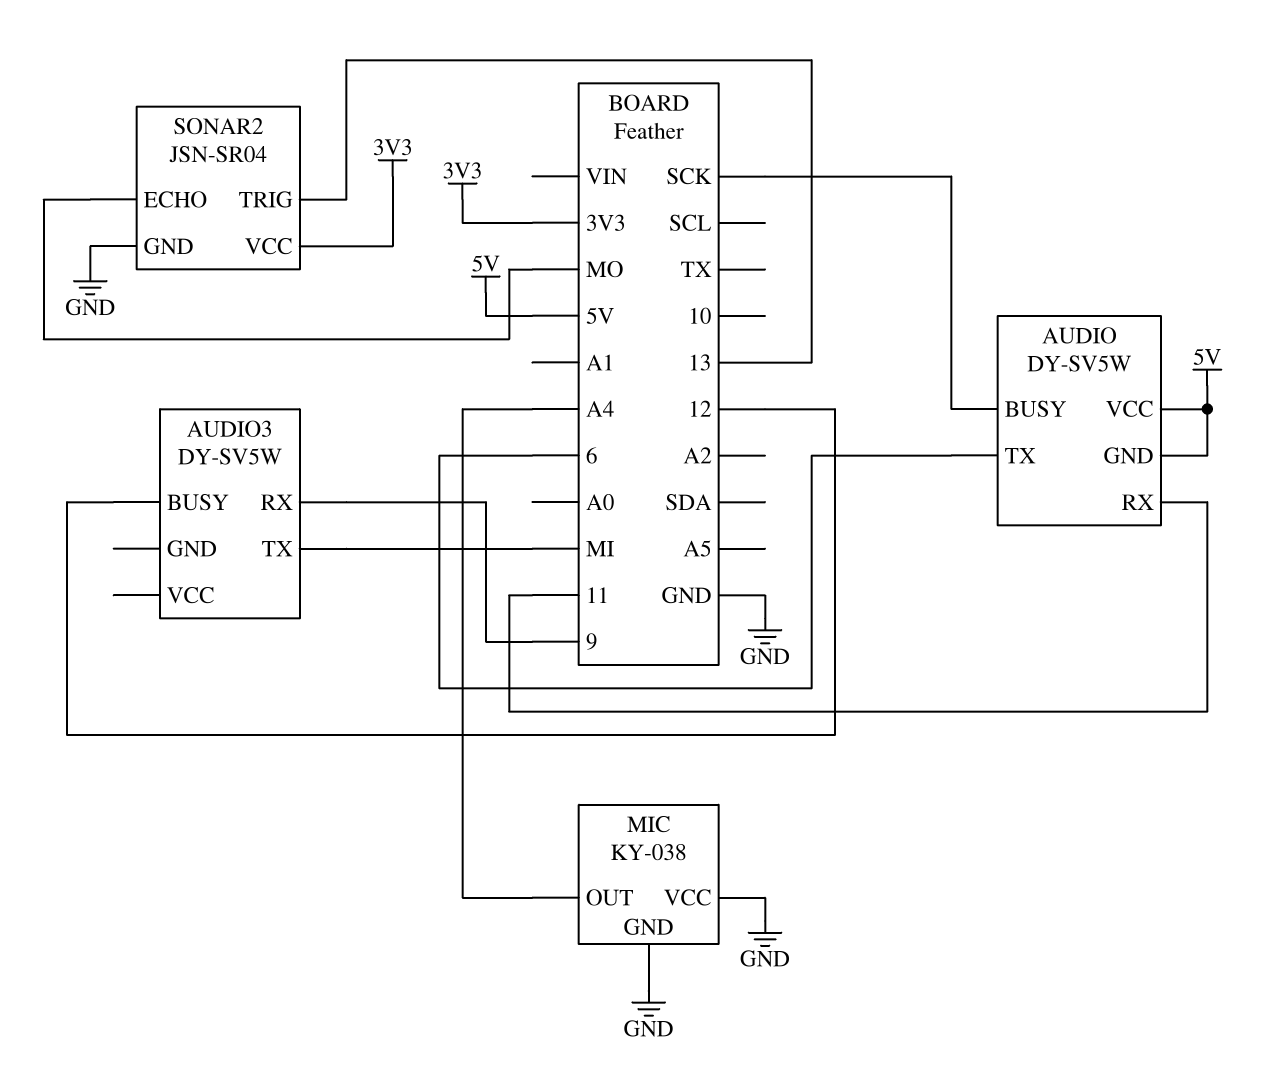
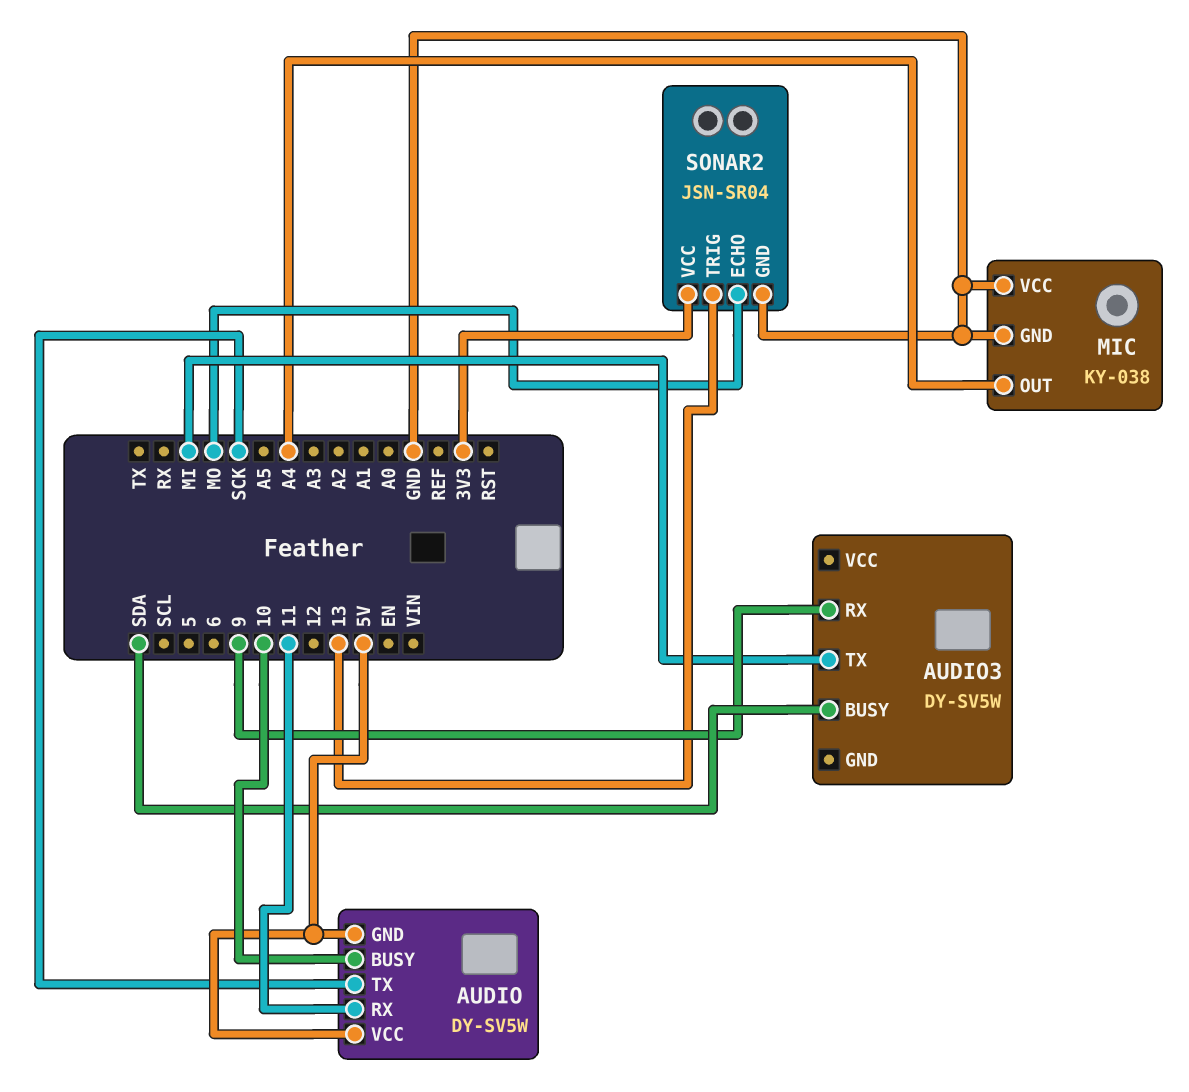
AUDIO pin BUSY: SCK -> 10
AUDIO pin TX: 6 -> SCK
AUDIO3 pin BUSY: 12 -> SDA

